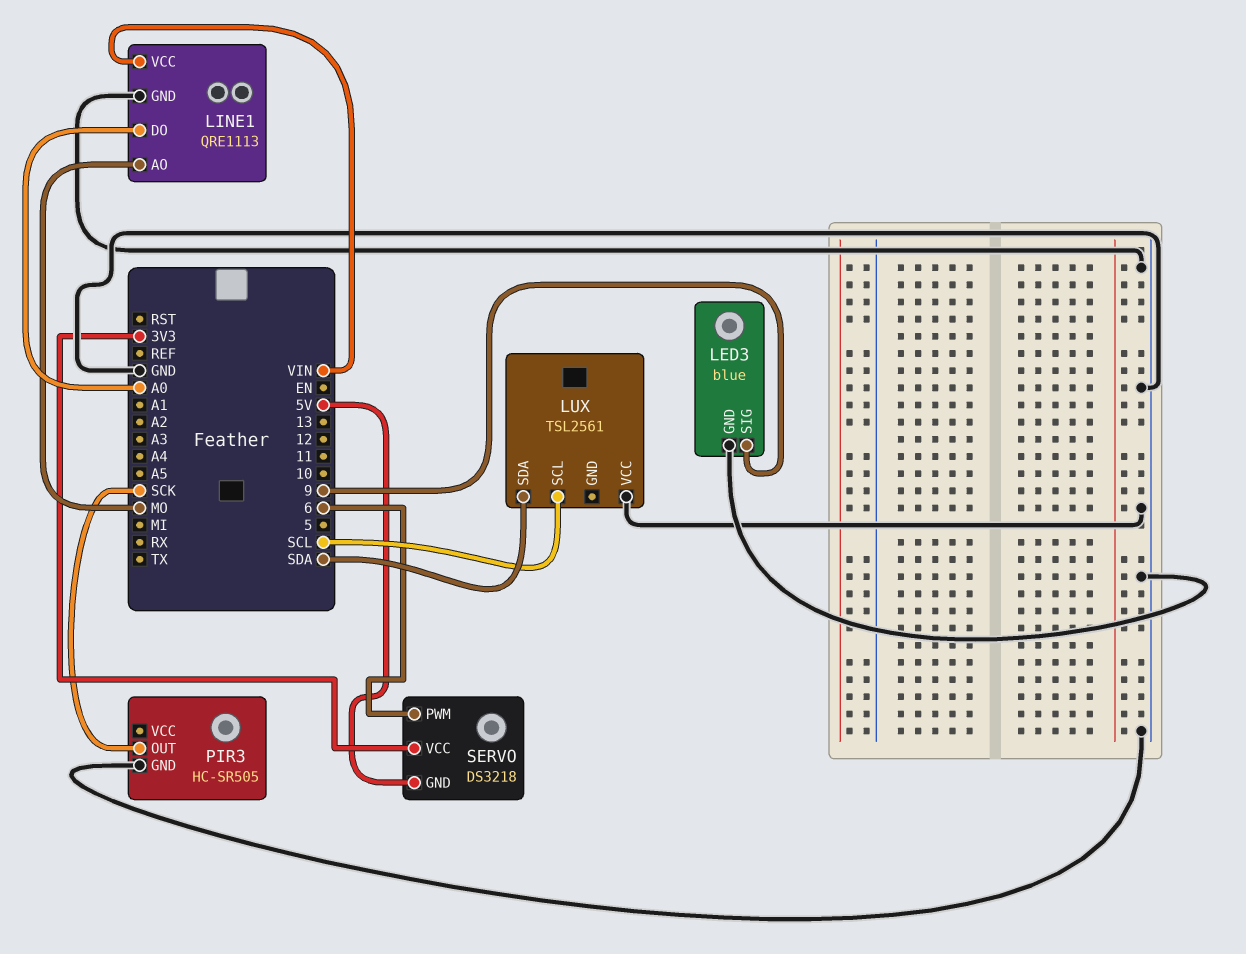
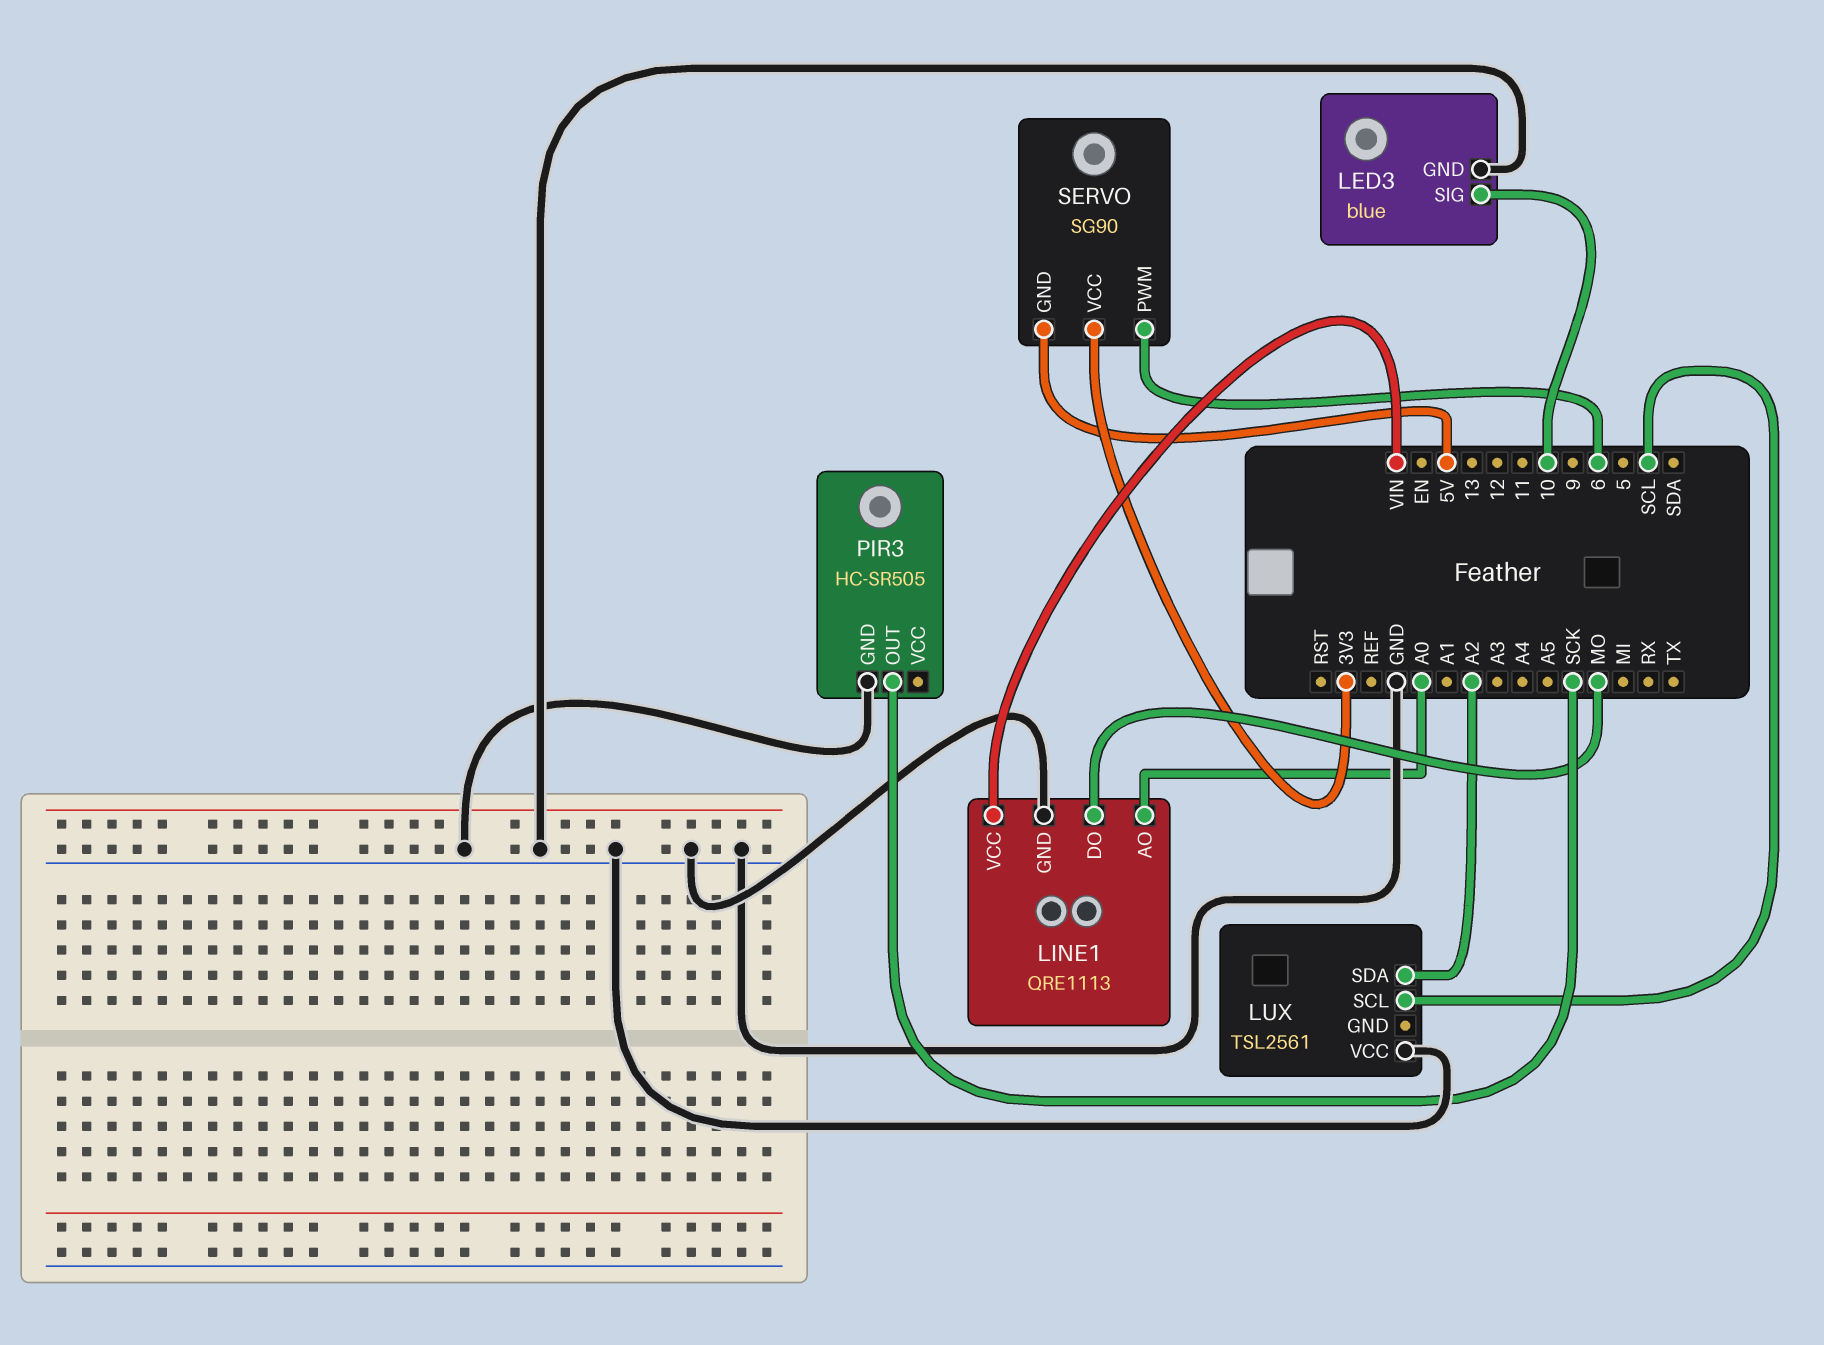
LED3 pin SIG: 9 -> 10
LINE1 pin AO: MO -> A0
LINE1 pin DO: A0 -> MO
LUX pin SDA: SDA -> A2
SERVO: DS3218 -> SG90

